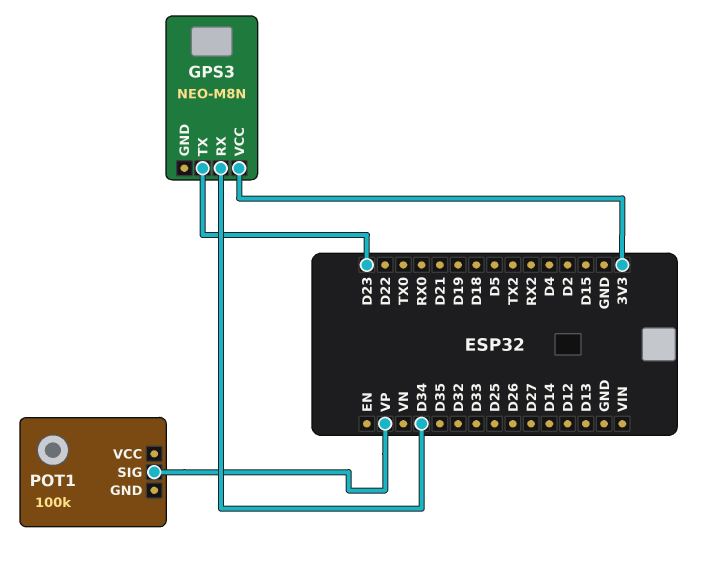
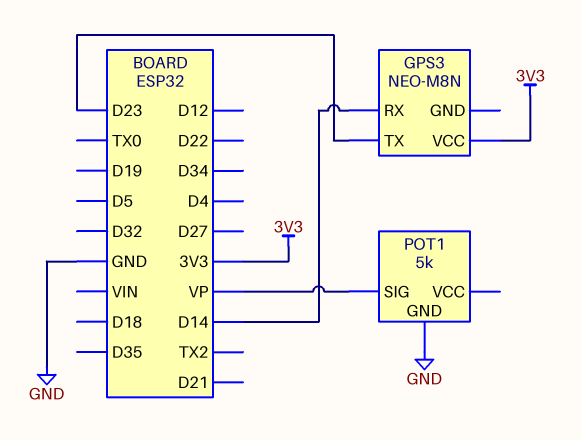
GPS3 pin RX: D34 -> D14
POT1: 100k -> 5k
POT1 pin GND: none -> GND

